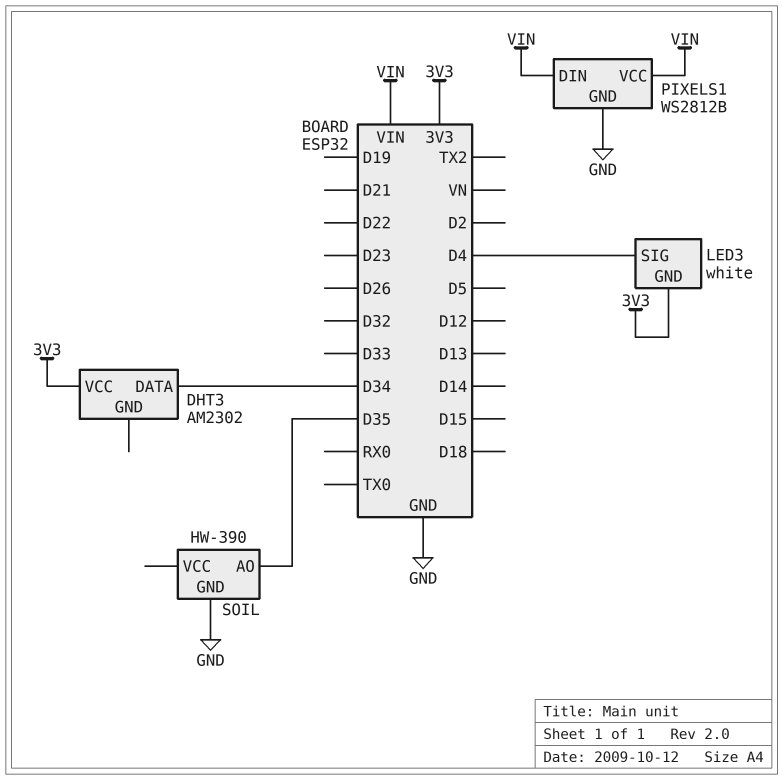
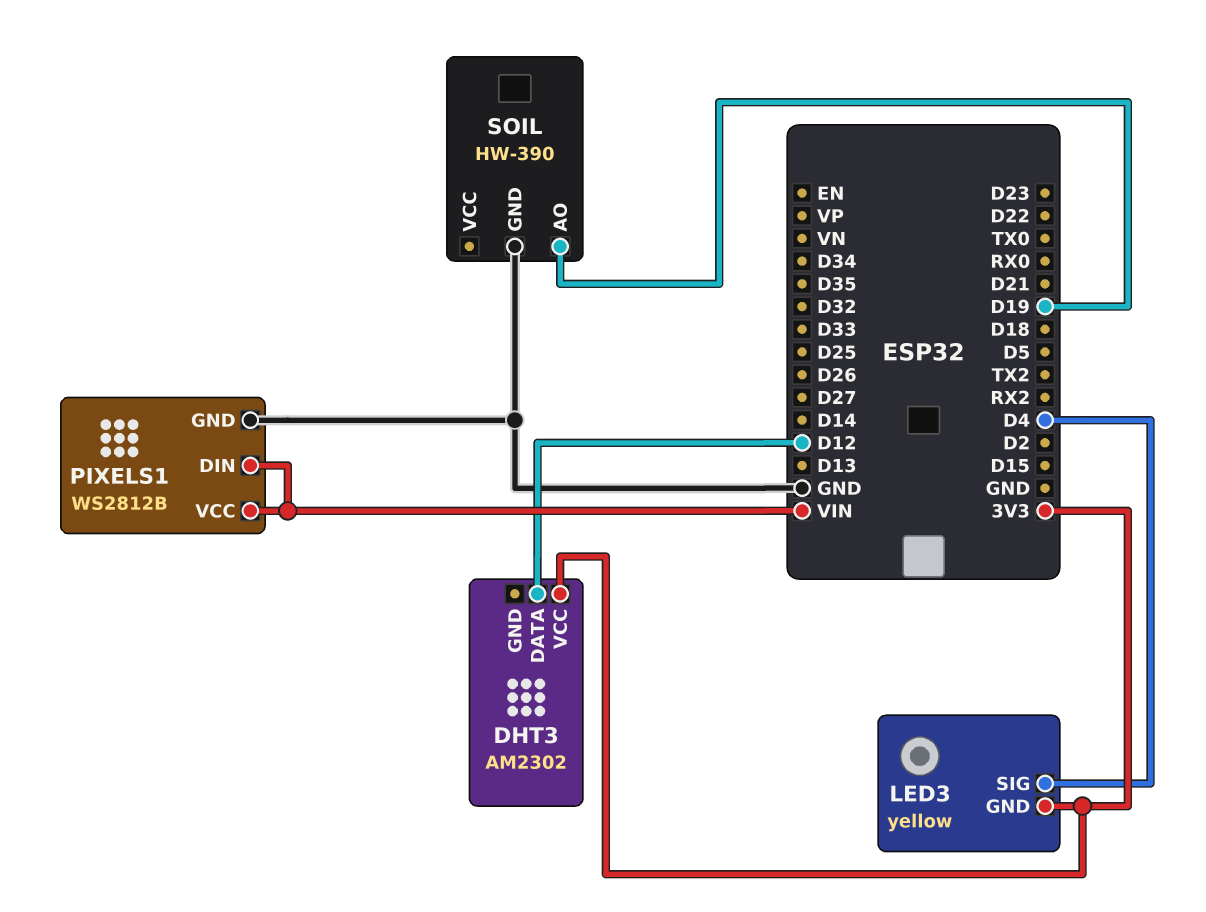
DHT3 pin DATA: D34 -> D12
LED3: white -> yellow
SOIL pin AO: D35 -> D19

